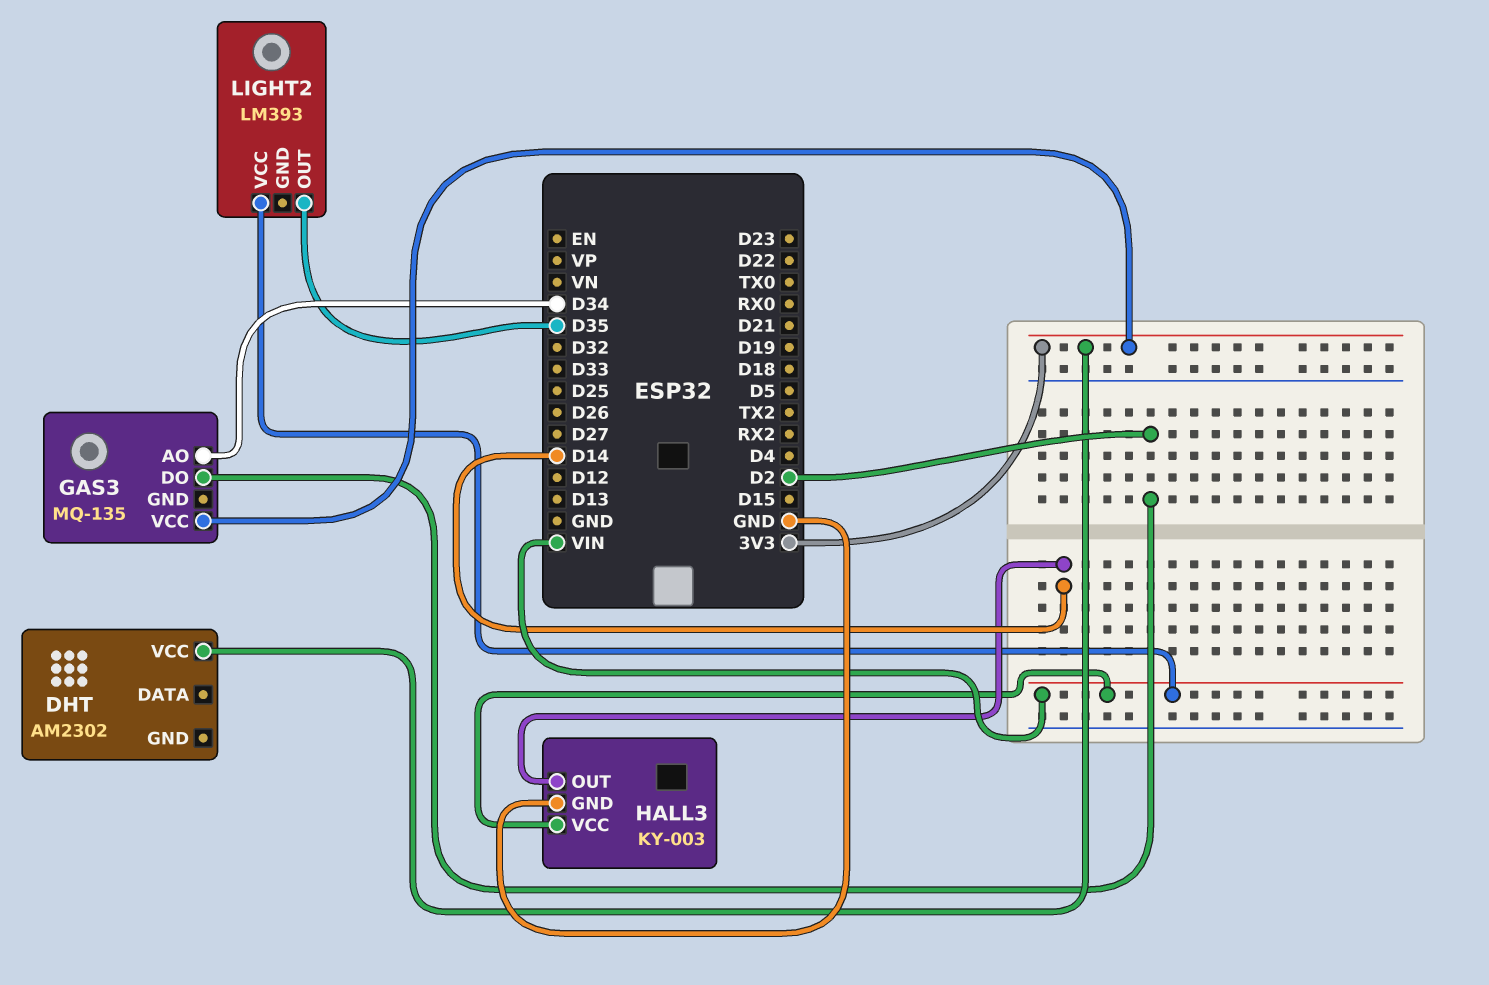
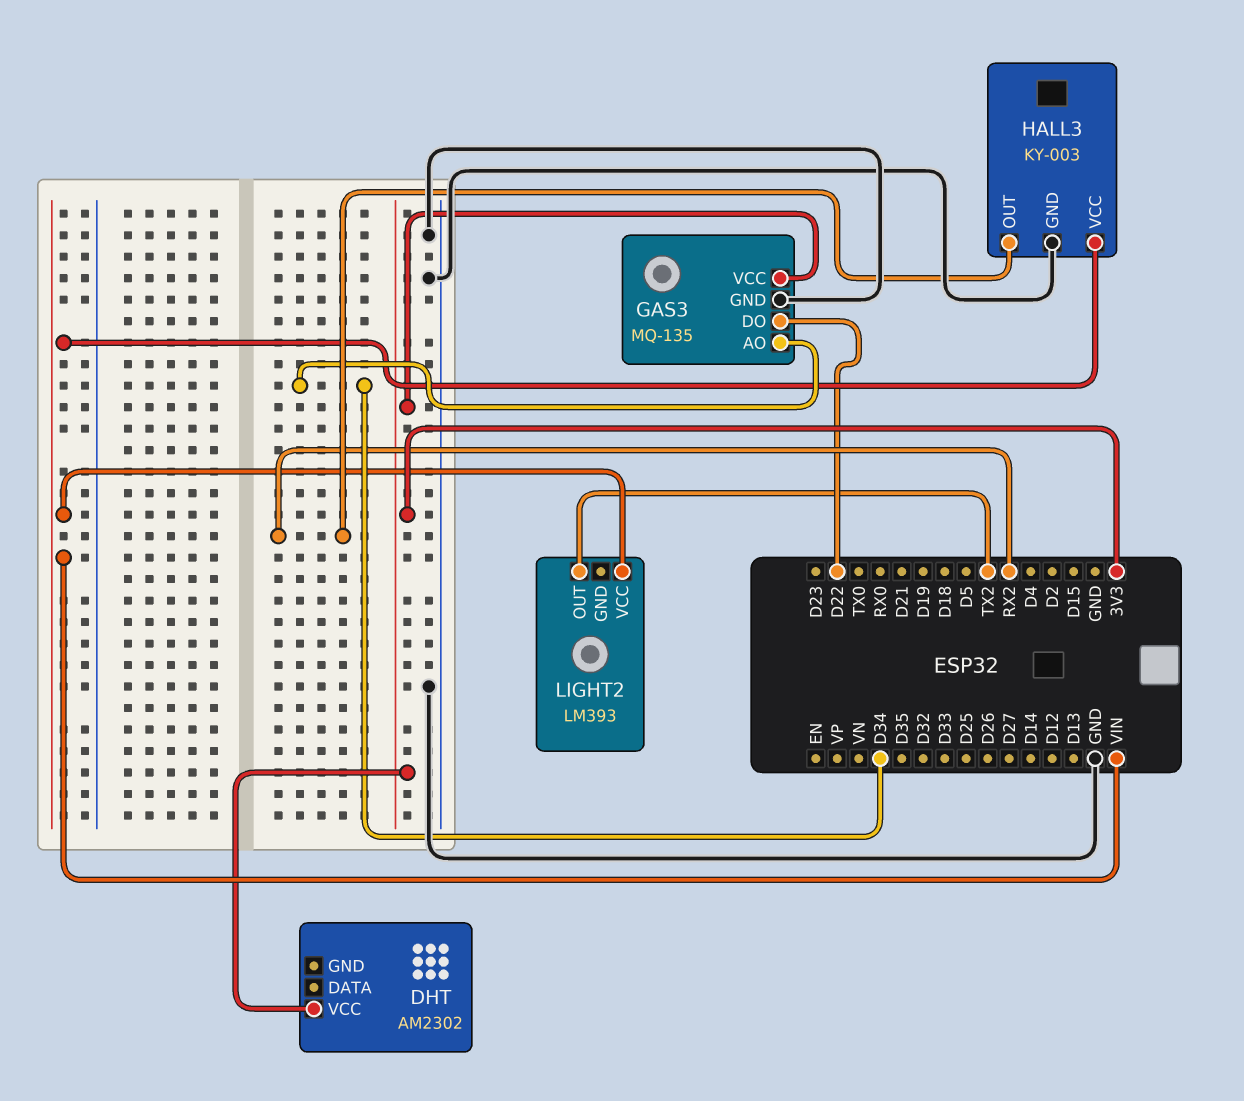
GAS3 pin DO: D2 -> D22
GAS3 pin GND: none -> GND
HALL3 pin OUT: D14 -> RX2
LIGHT2 pin OUT: D35 -> TX2

